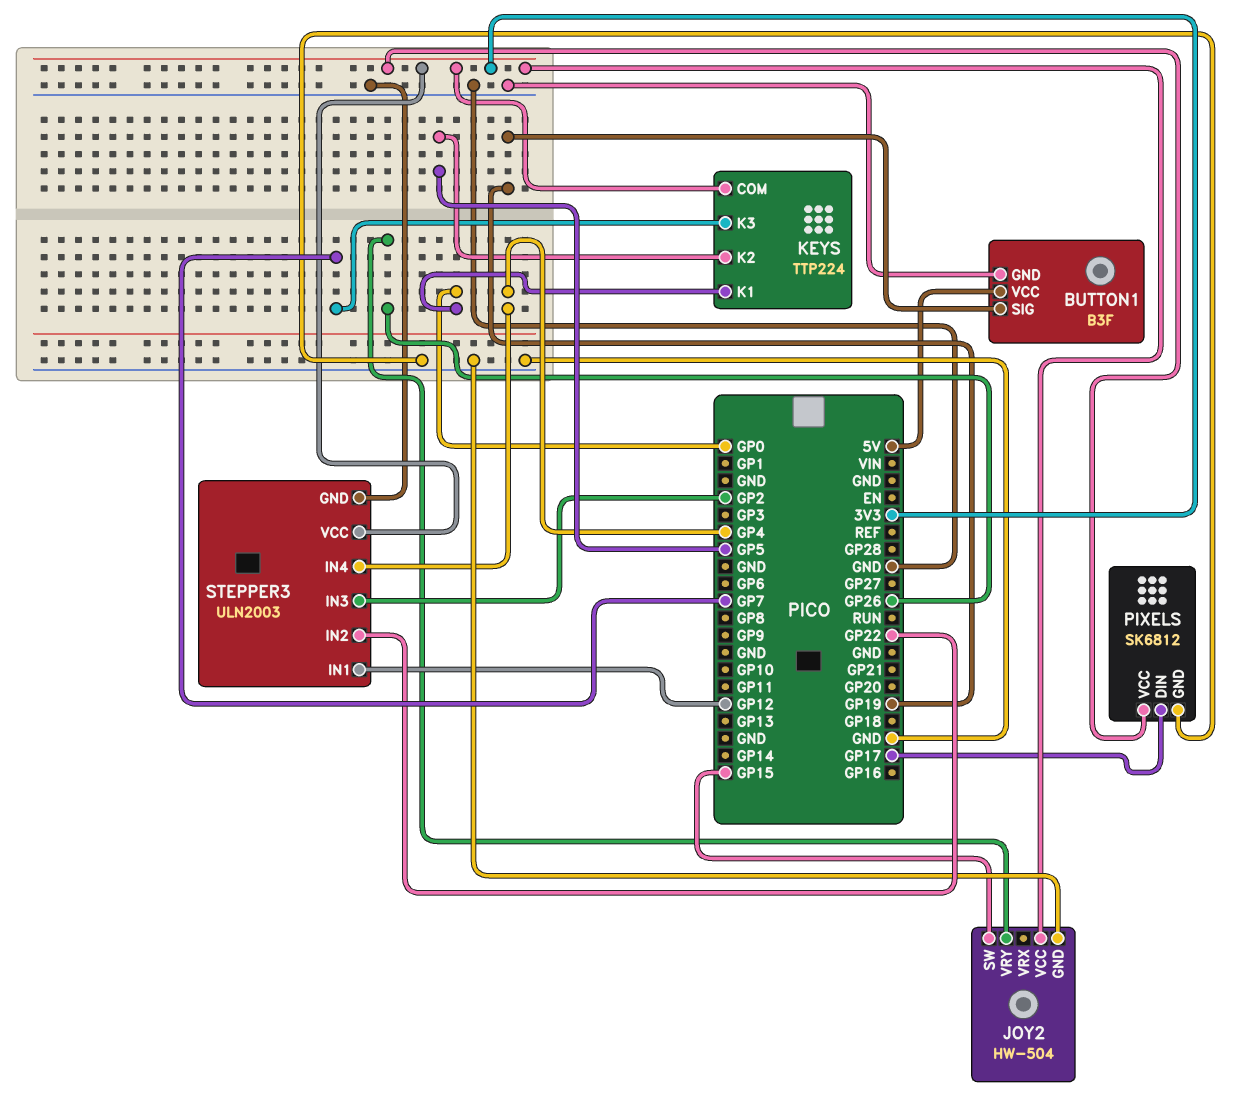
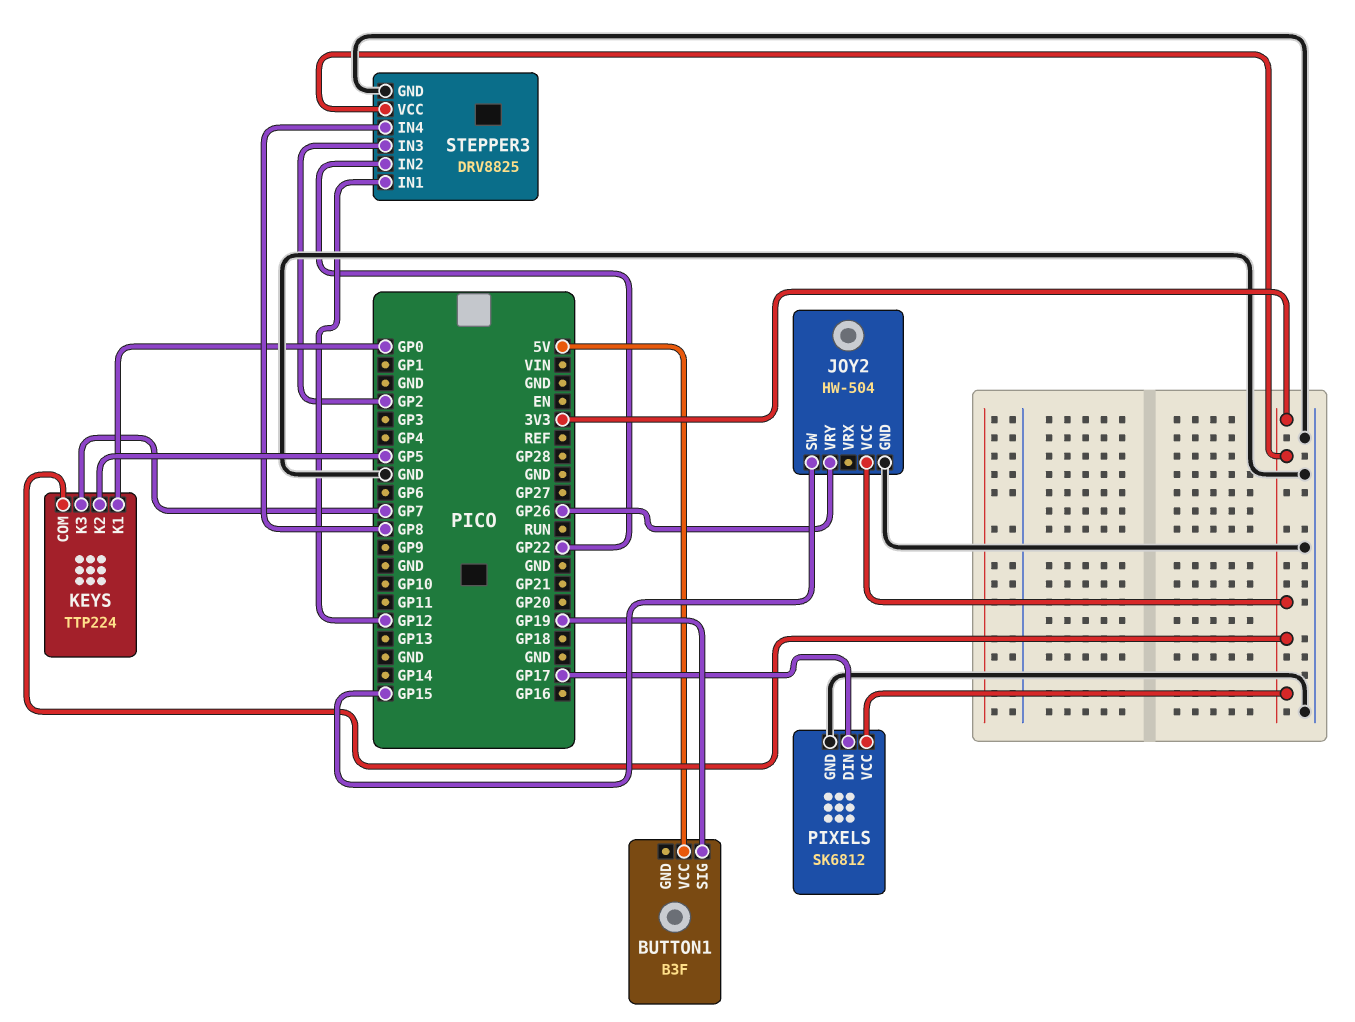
BUTTON1 pin GND: GND -> none
STEPPER3: ULN2003 -> DRV8825
STEPPER3 pin IN4: GP4 -> GP8

